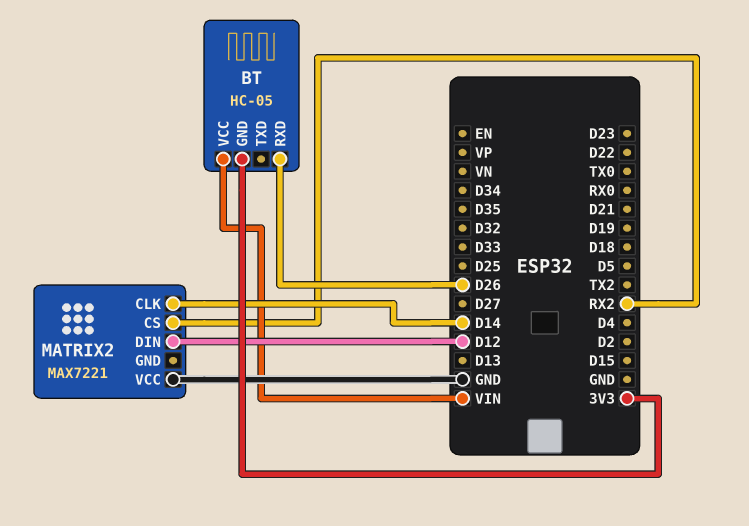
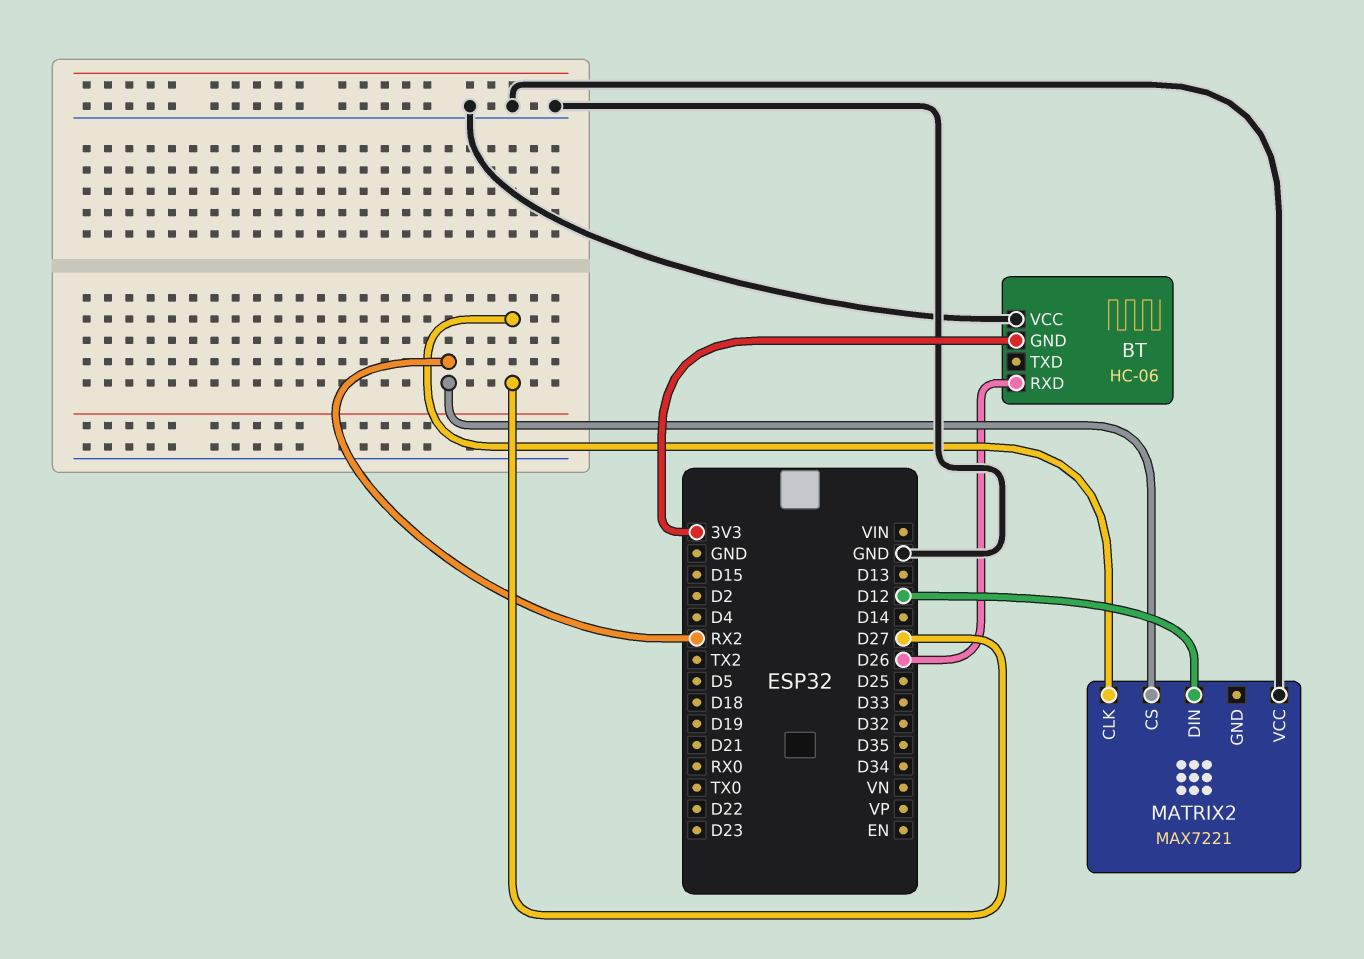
BT: HC-05 -> HC-06
BT pin VCC: VIN -> GND
MATRIX2 pin CLK: D14 -> D27

